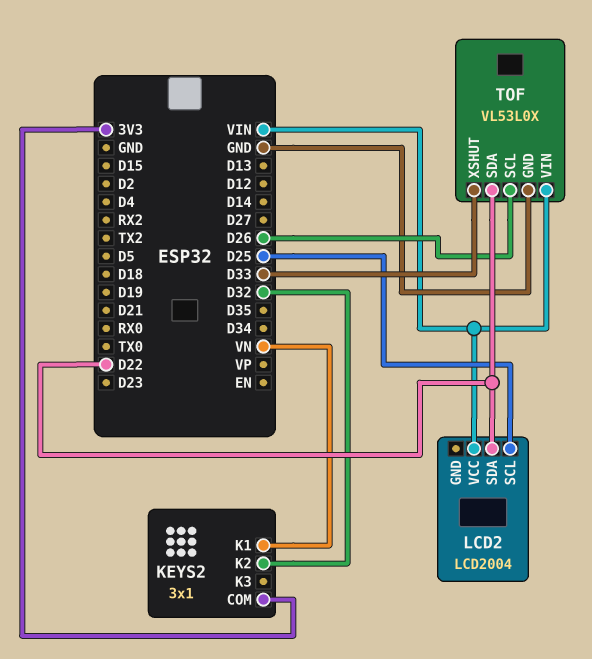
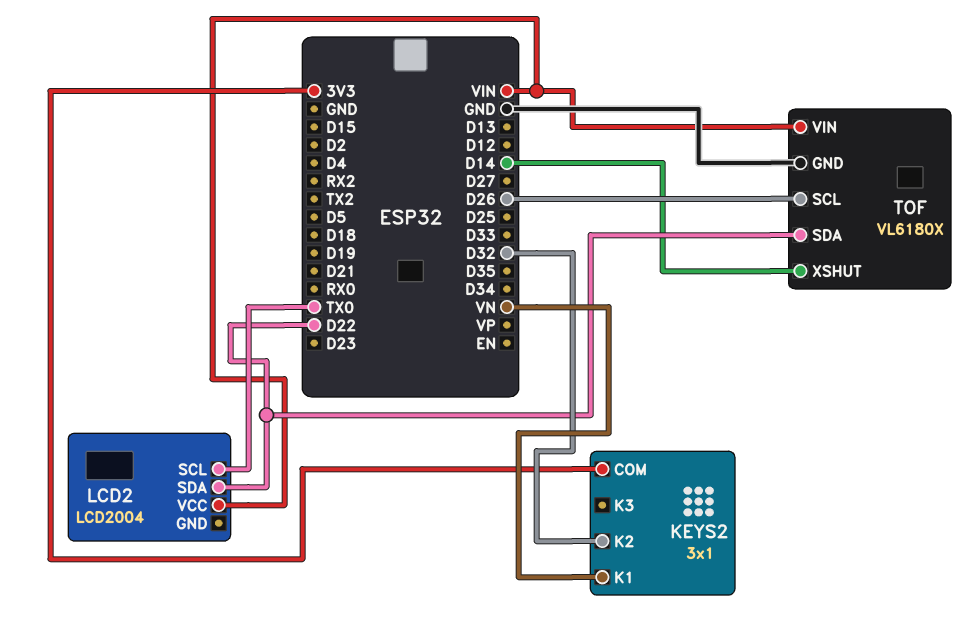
LCD2 pin SCL: D25 -> TX0
TOF: VL53L0X -> VL6180X
TOF pin XSHUT: D33 -> D14

